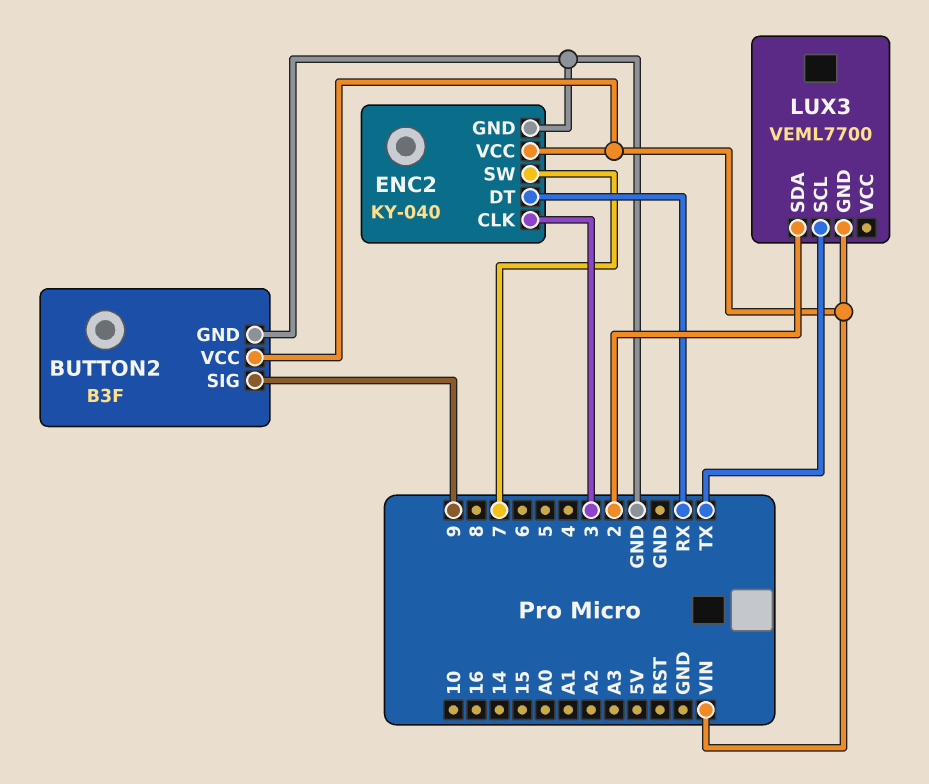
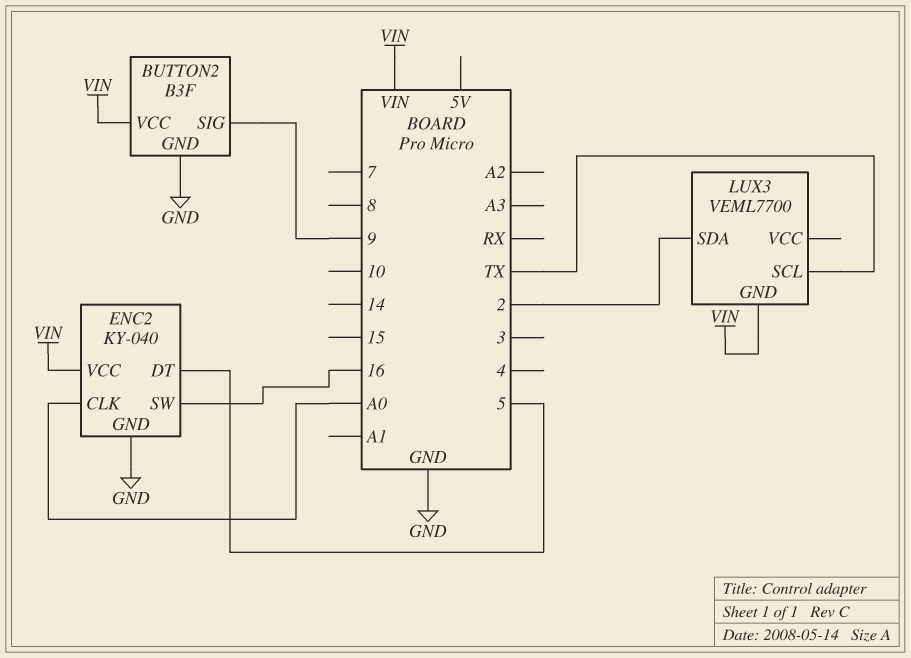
ENC2 pin CLK: 3 -> A0
ENC2 pin DT: RX -> 5
ENC2 pin SW: 7 -> 16

